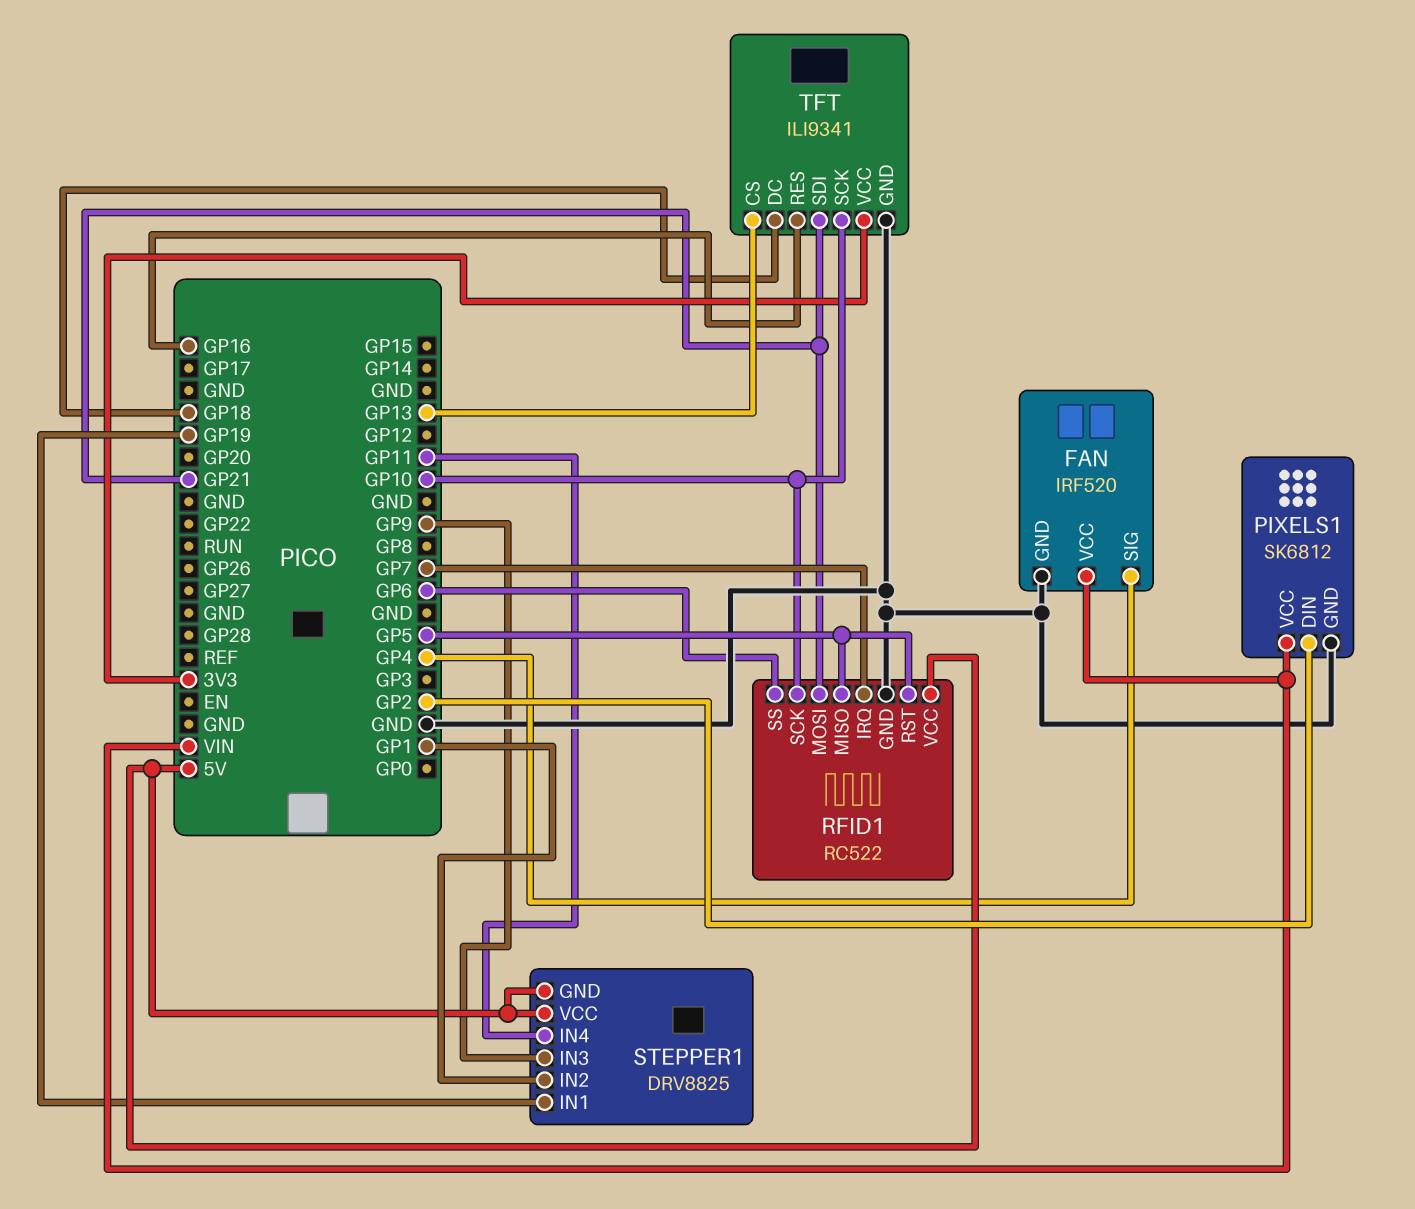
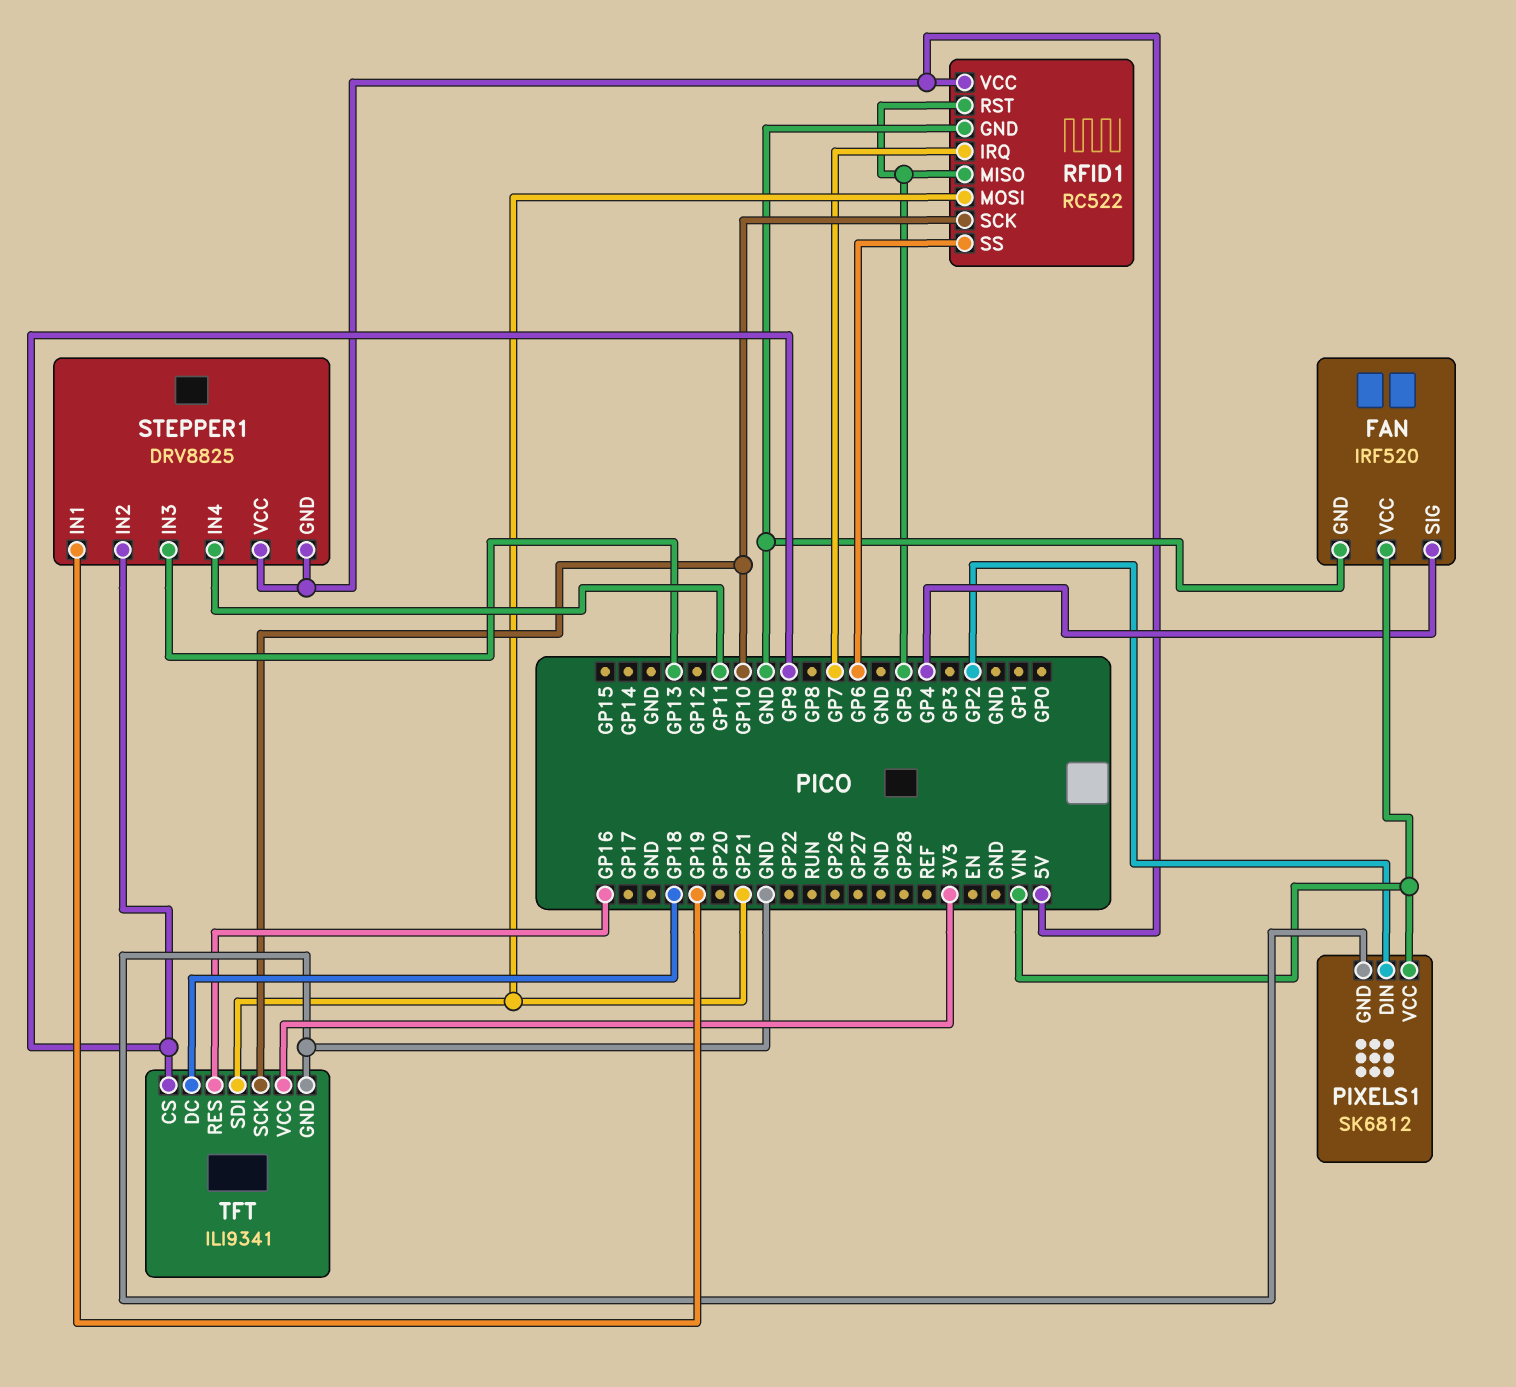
STEPPER1 pin IN2: GP1 -> GP9
STEPPER1 pin IN3: GP9 -> GP13
TFT pin CS: GP13 -> GP9

